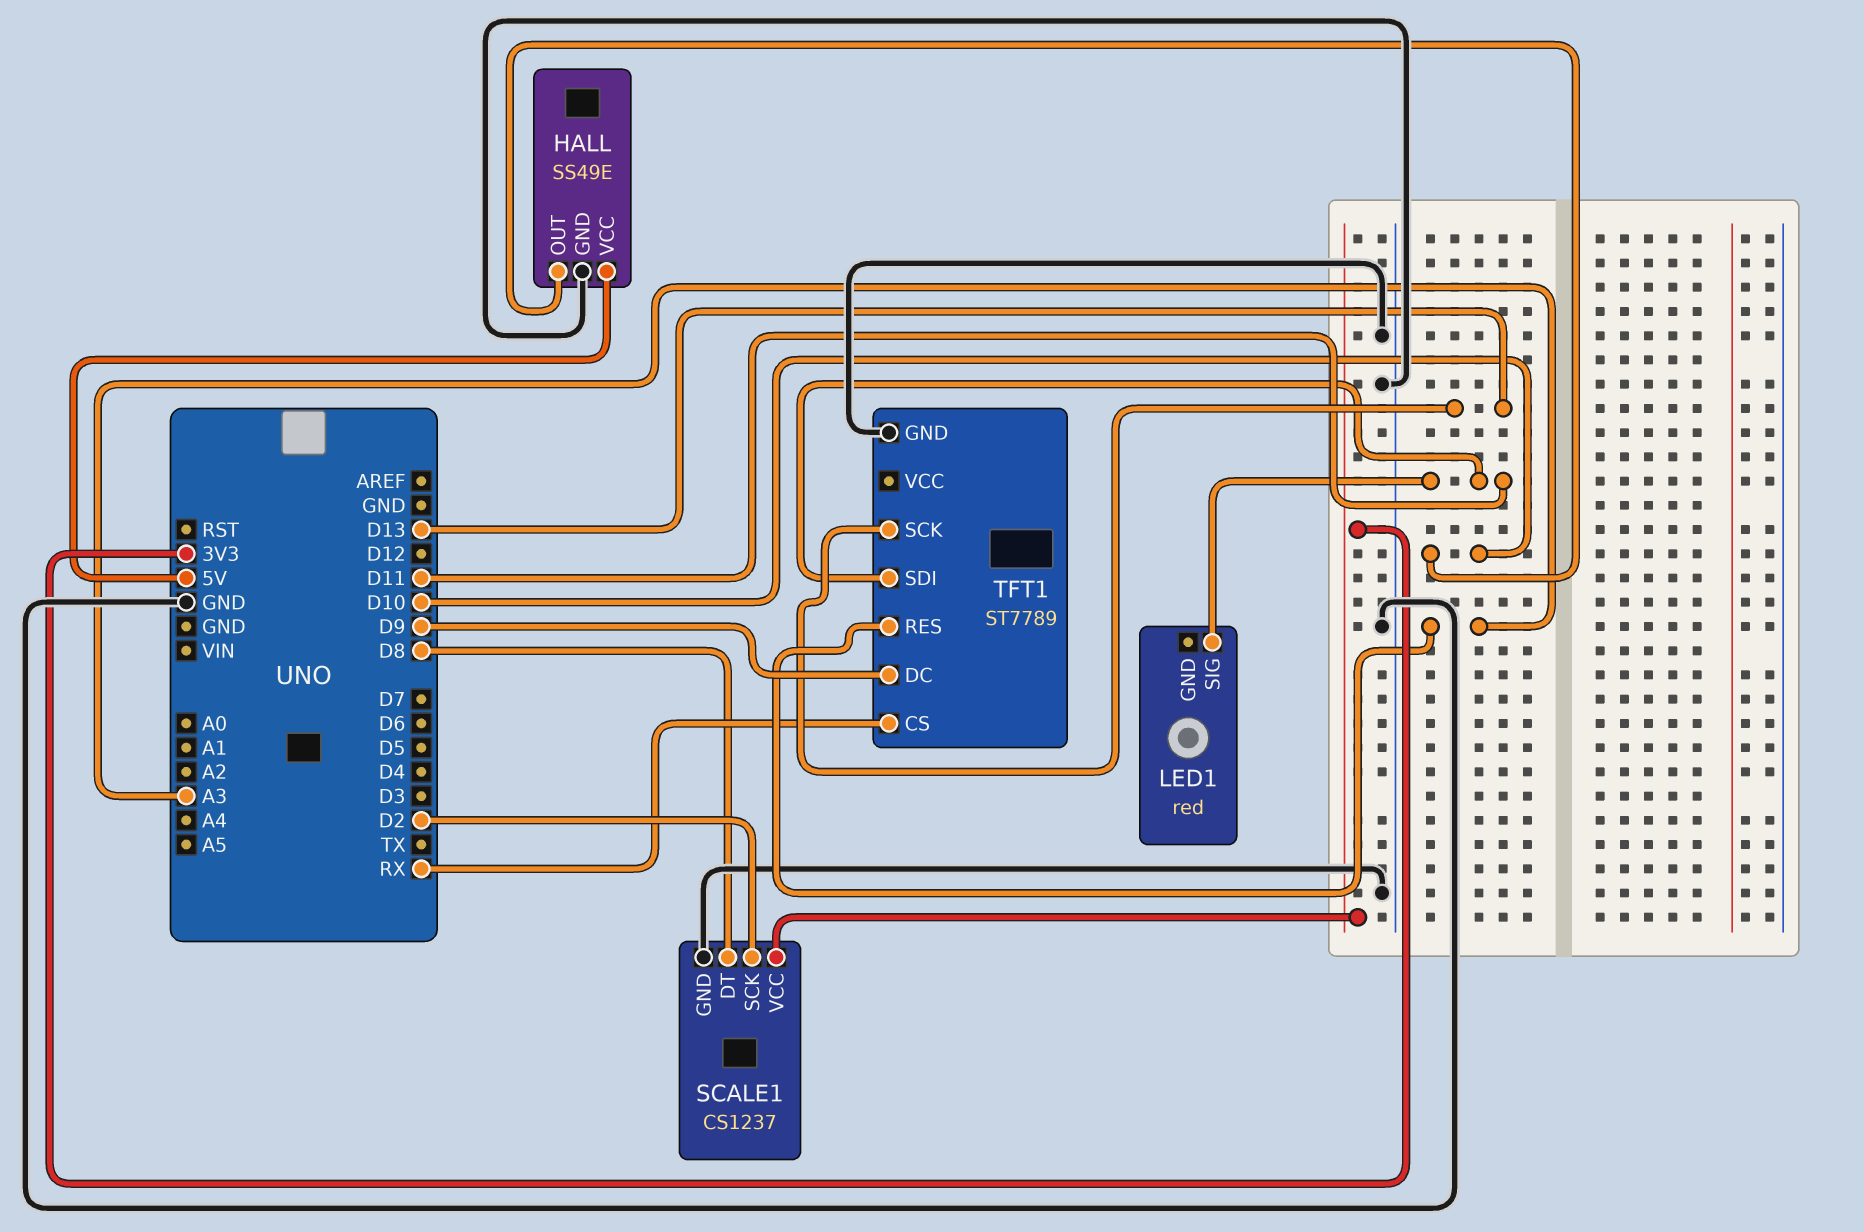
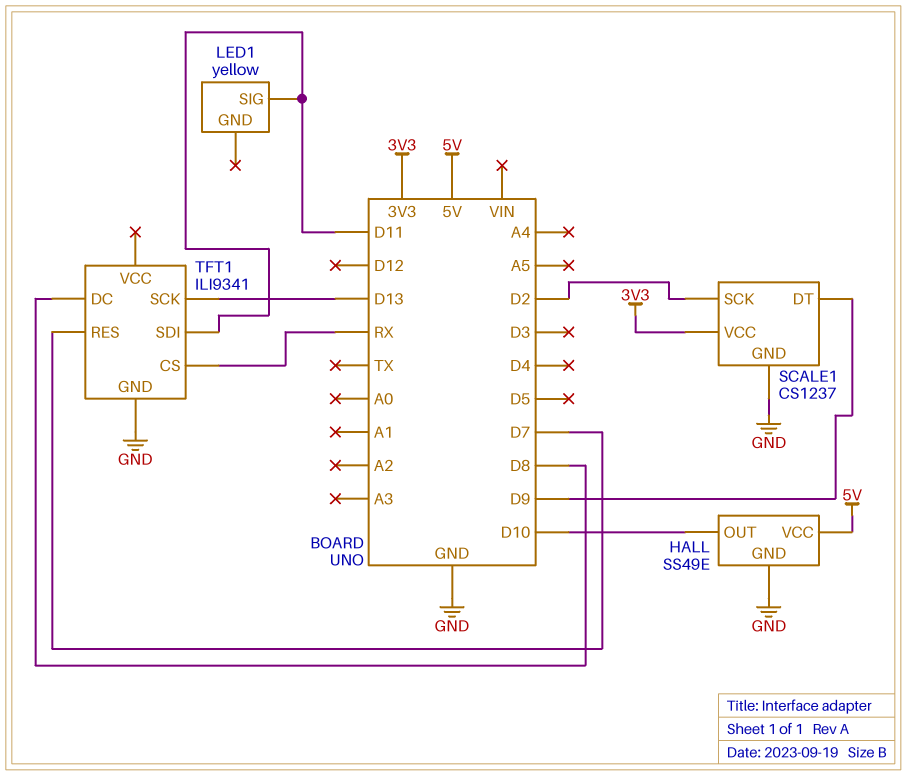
LED1: red -> yellow
SCALE1 pin DT: D8 -> D9
TFT1: ST7789 -> ILI9341
TFT1 pin DC: D9 -> D8
TFT1 pin RES: A3 -> D7

